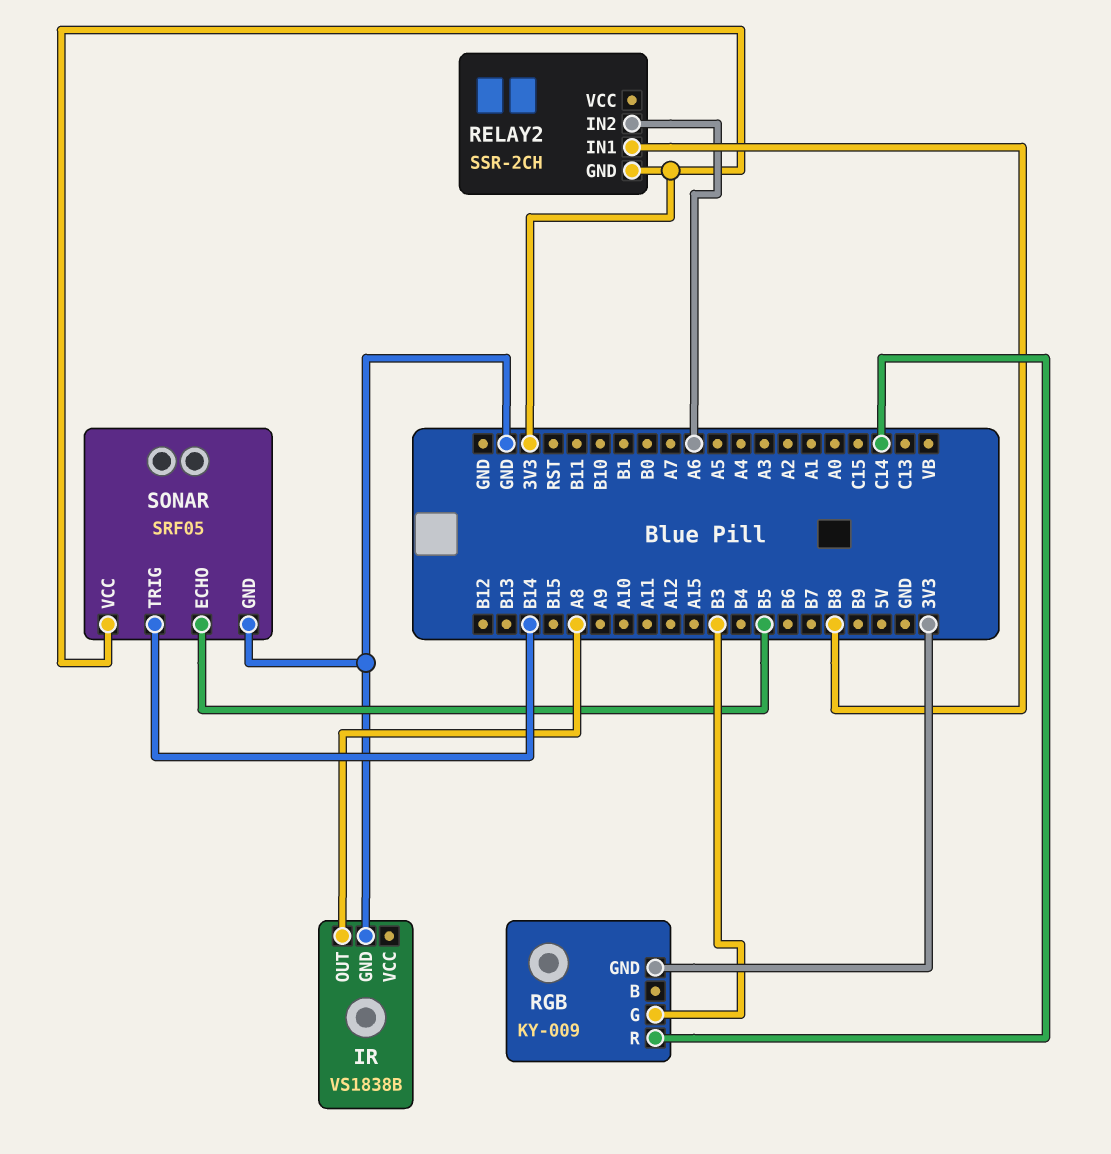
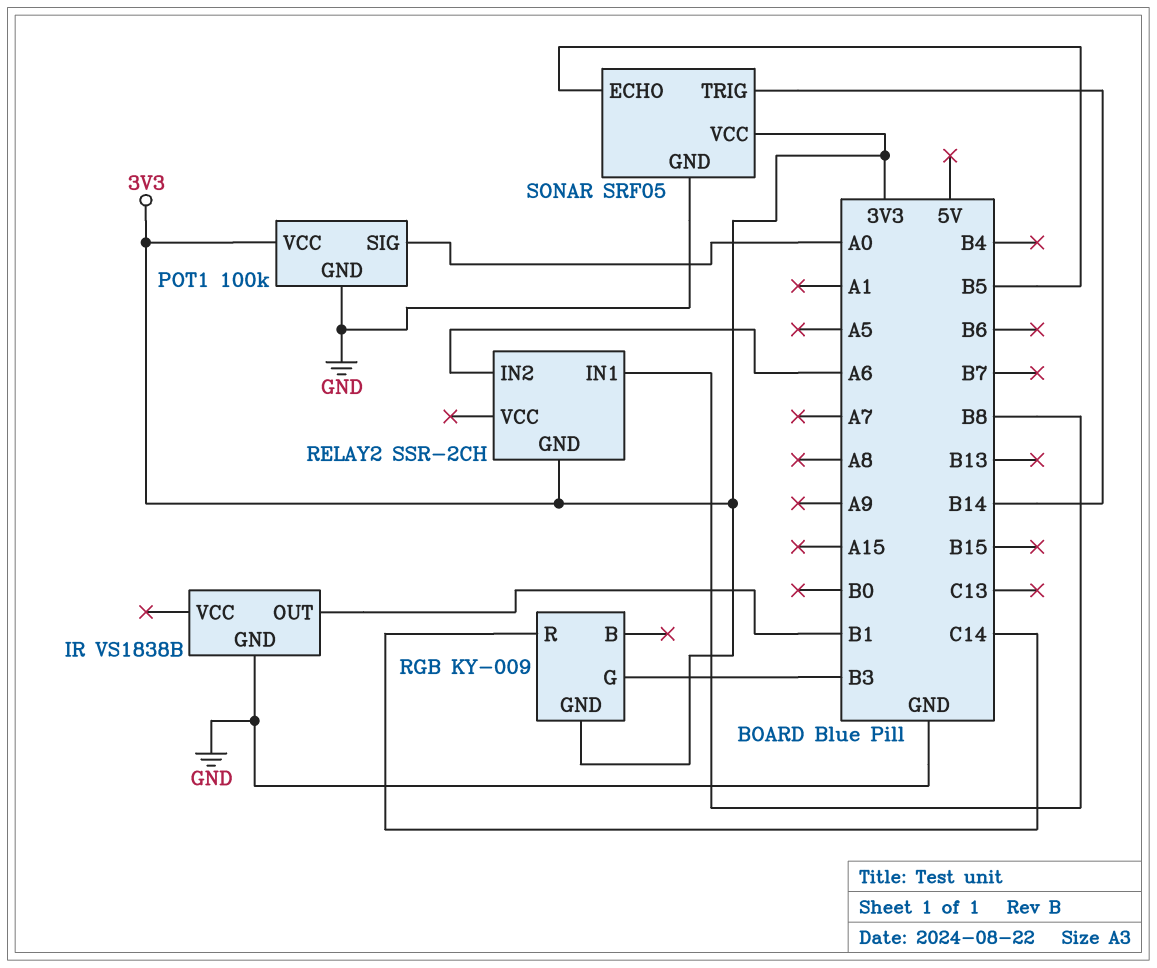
IR pin OUT: A8 -> B1
POT1: none -> 100k
POT1 pin GND: none -> GND
POT1 pin SIG: none -> A0
POT1 pin VCC: none -> 3V3

